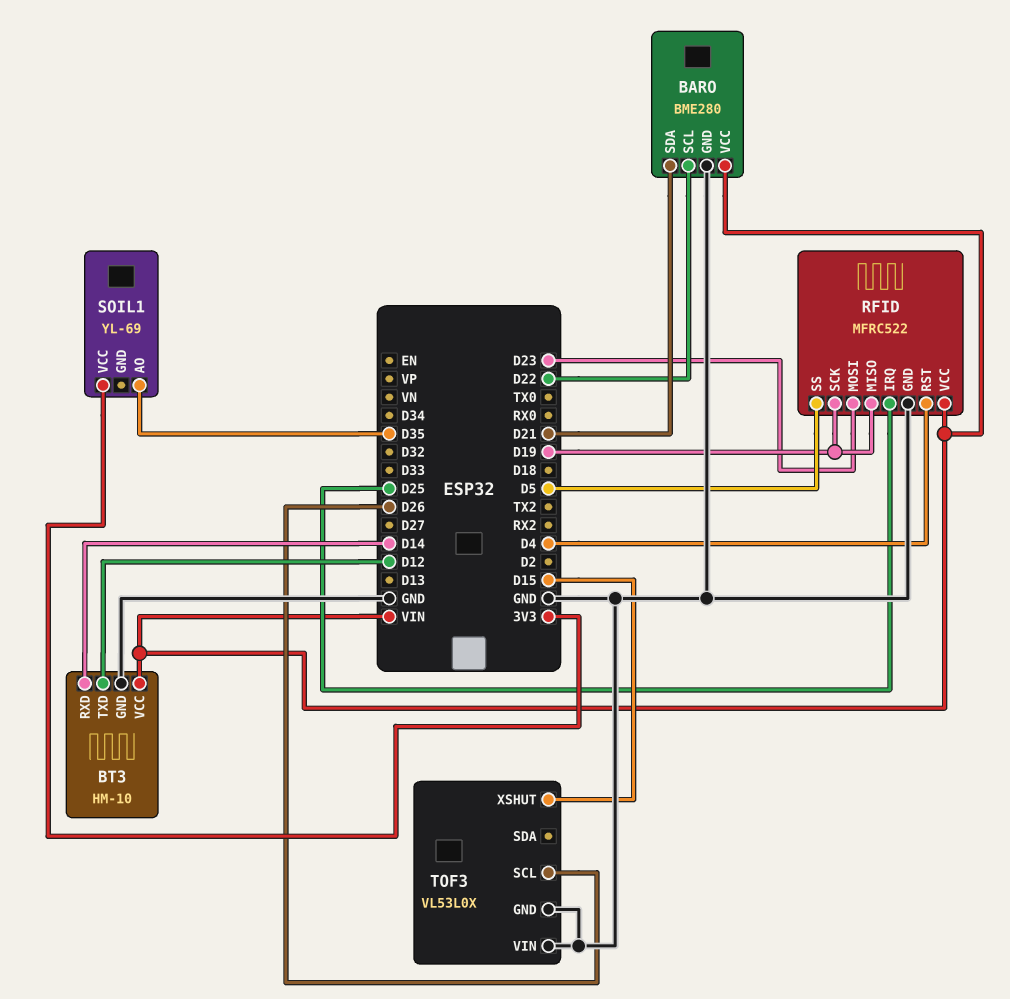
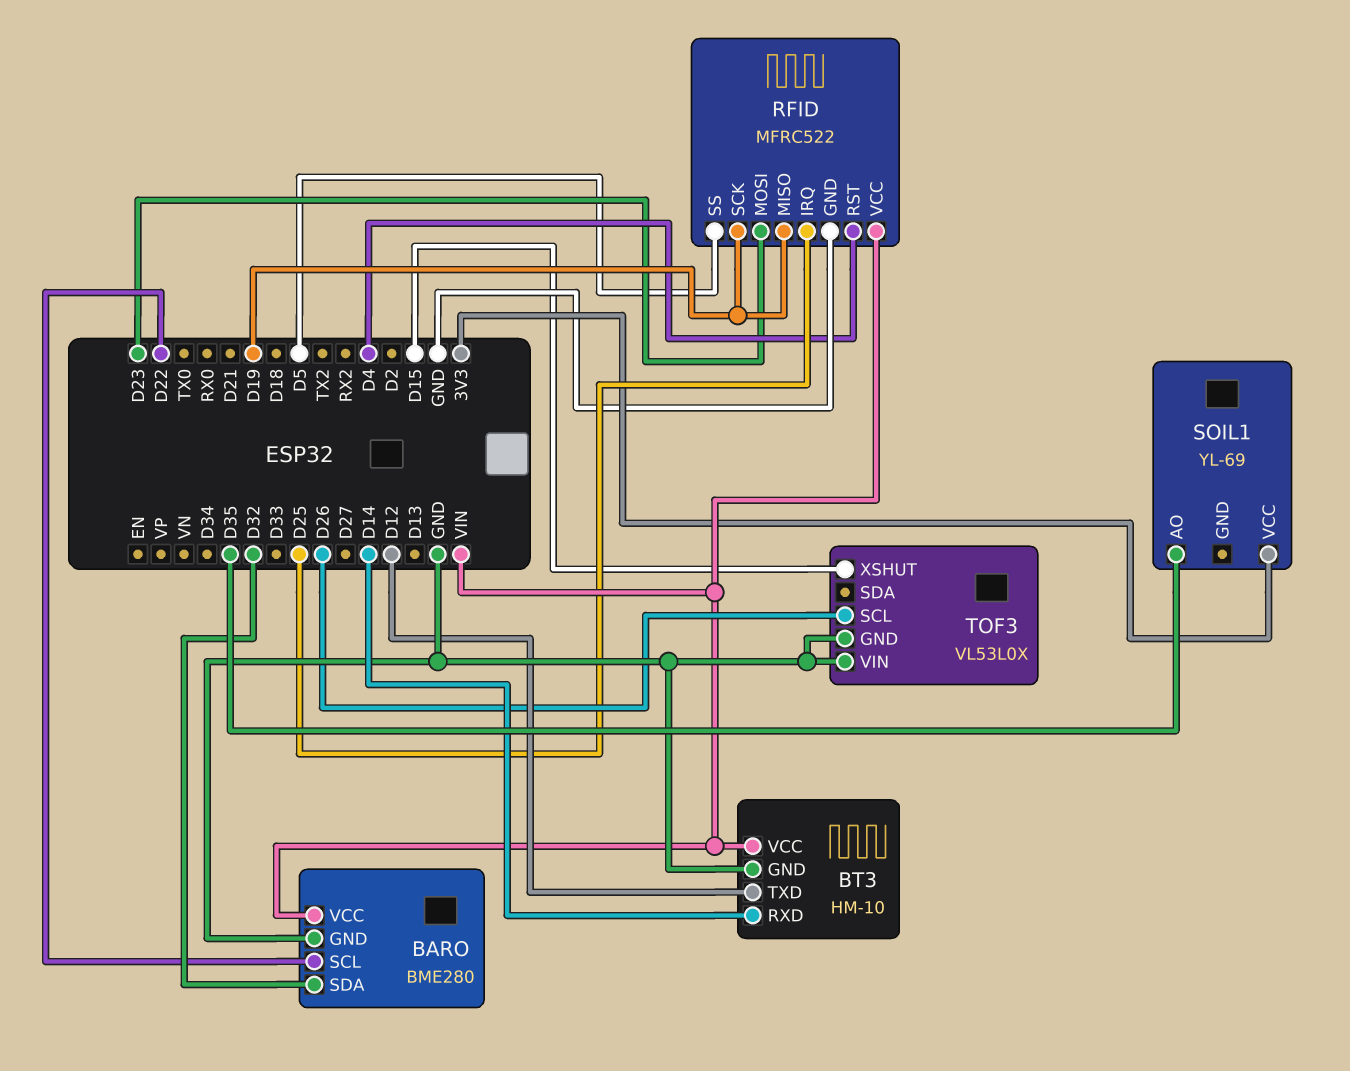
BARO pin SDA: D21 -> D32

